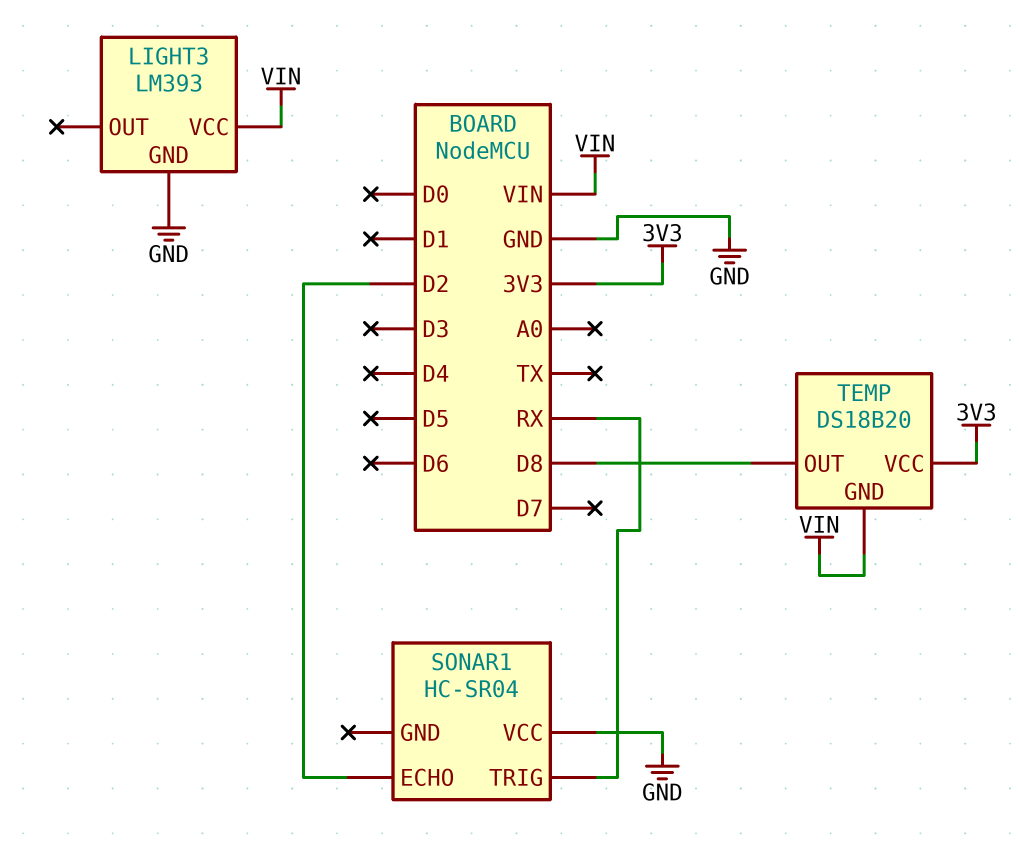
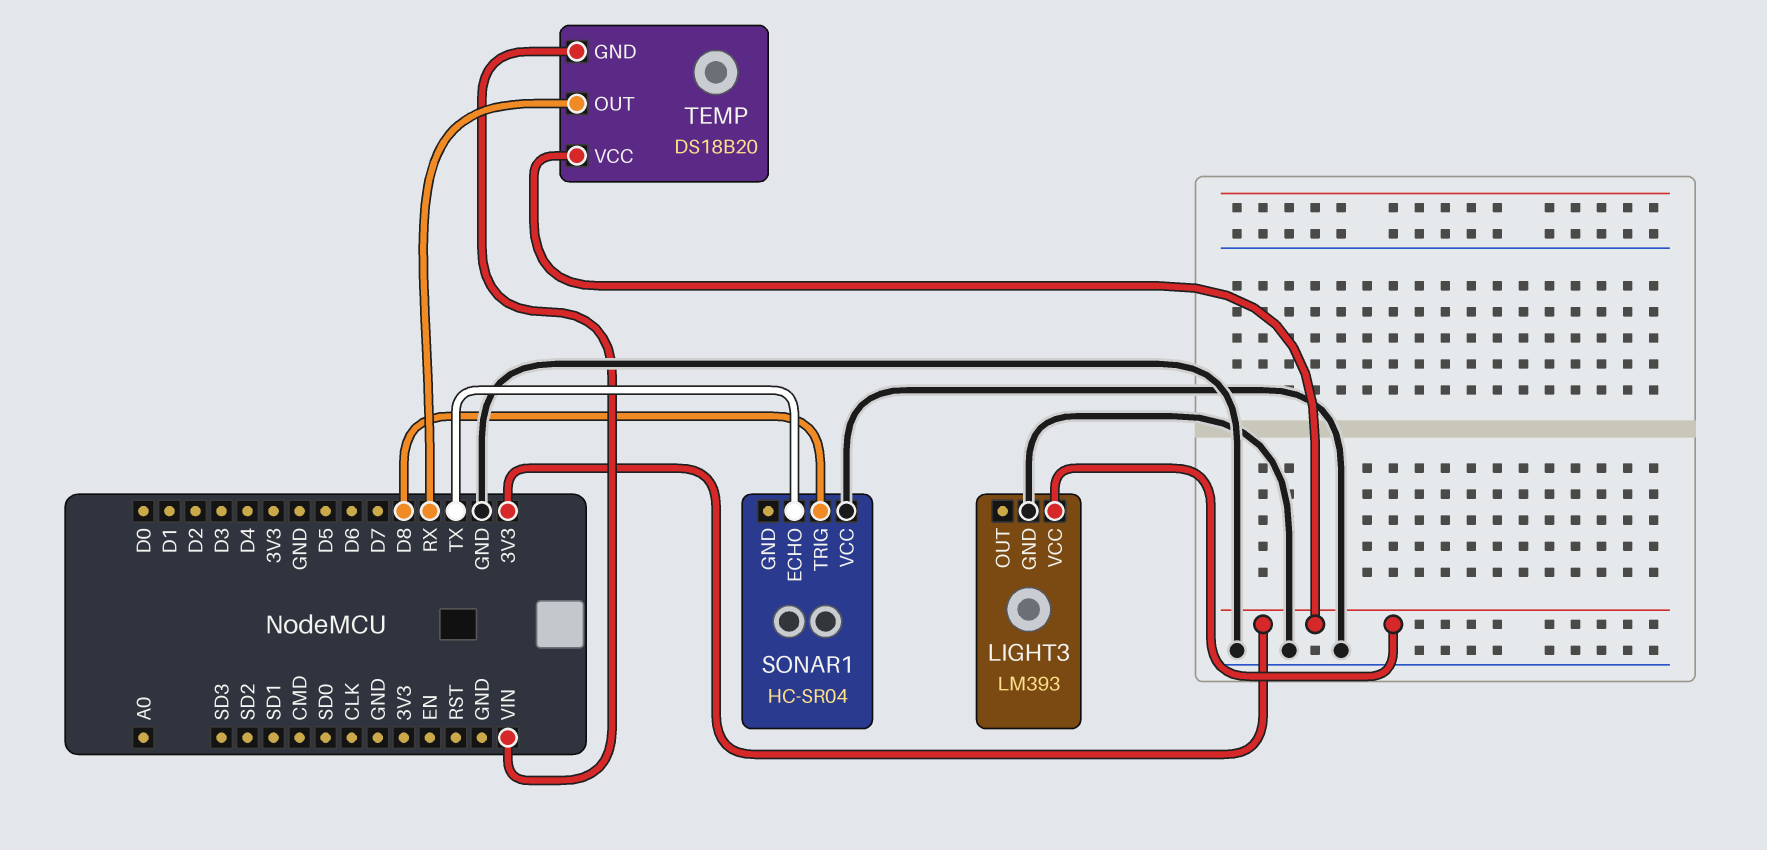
LIGHT3 pin VCC: VIN -> 3V3
SONAR1 pin ECHO: D2 -> TX
SONAR1 pin TRIG: RX -> D8
TEMP pin OUT: D8 -> RX

